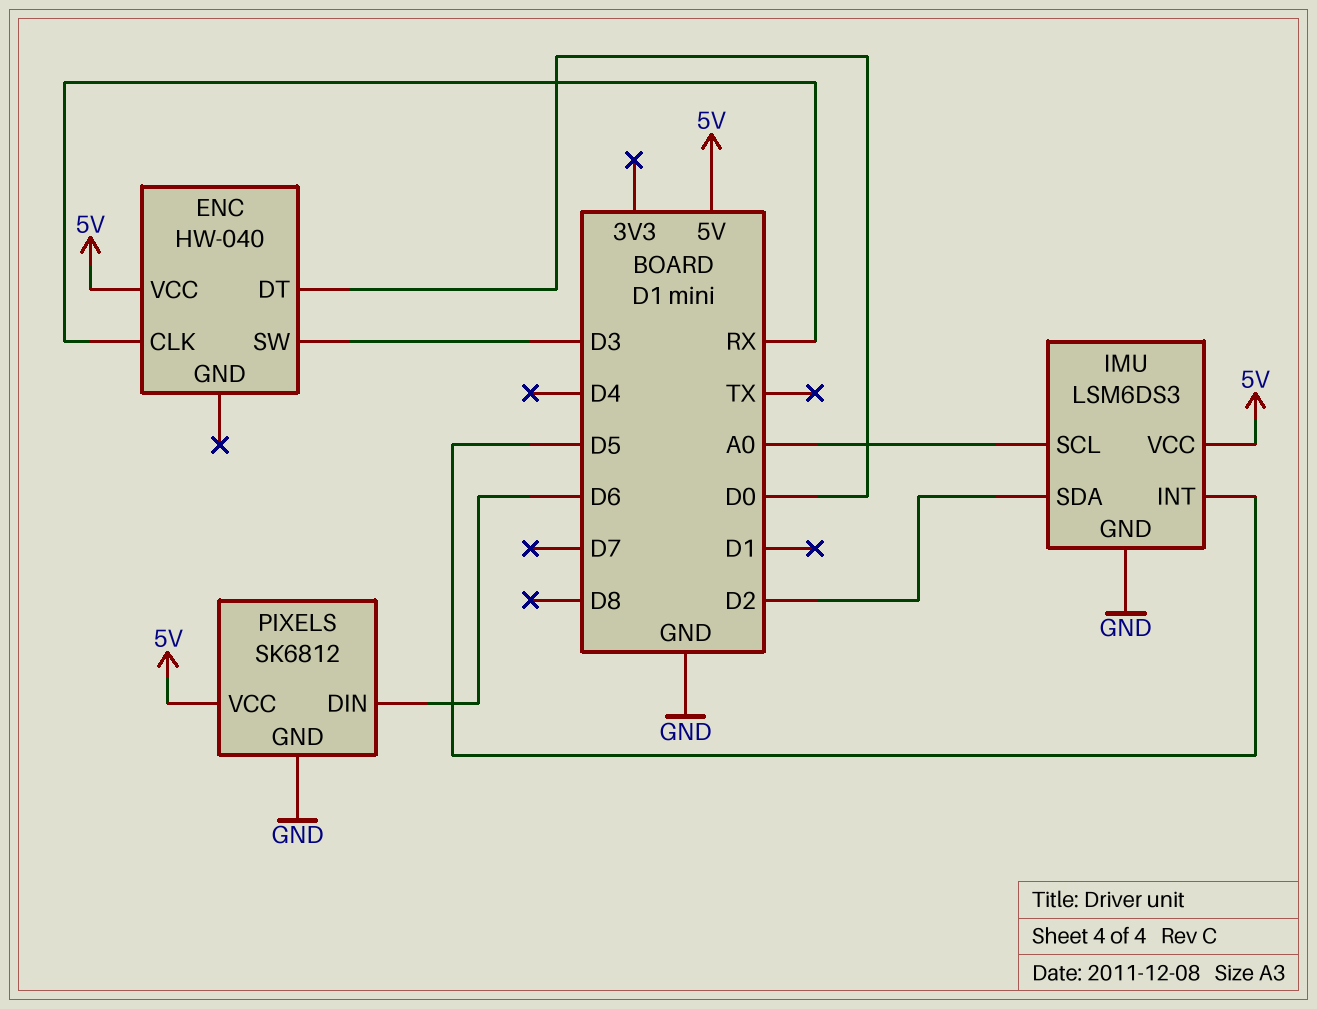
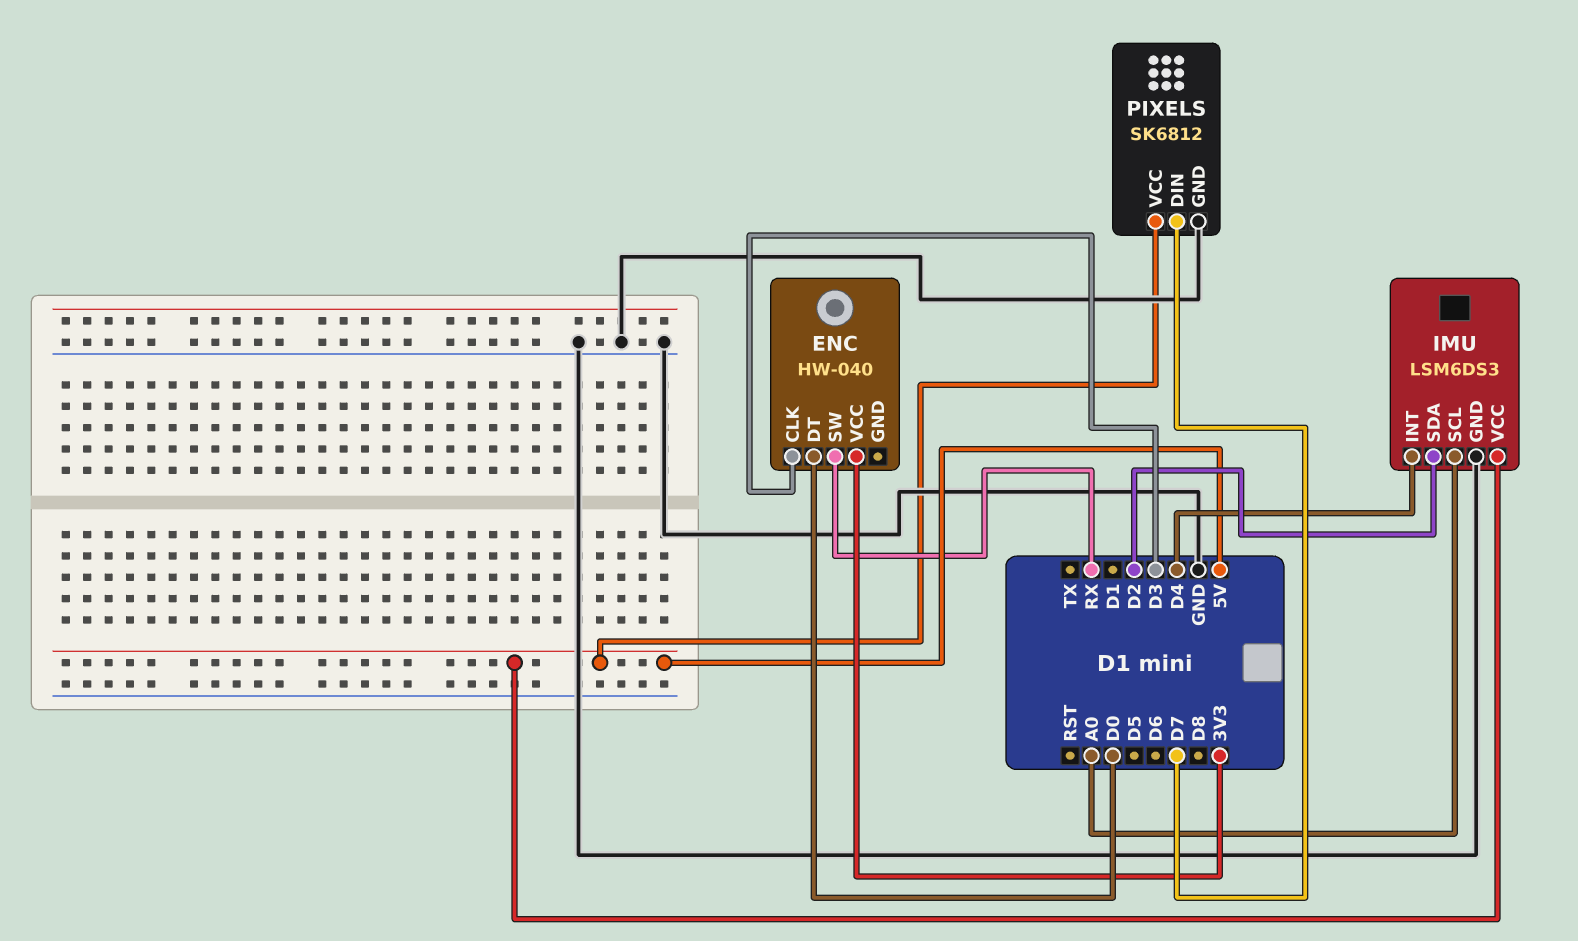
ENC pin CLK: RX -> D3
ENC pin SW: D3 -> RX
ENC pin VCC: 5V -> 3V3
IMU pin INT: D5 -> D4
PIXELS pin DIN: D6 -> D7

